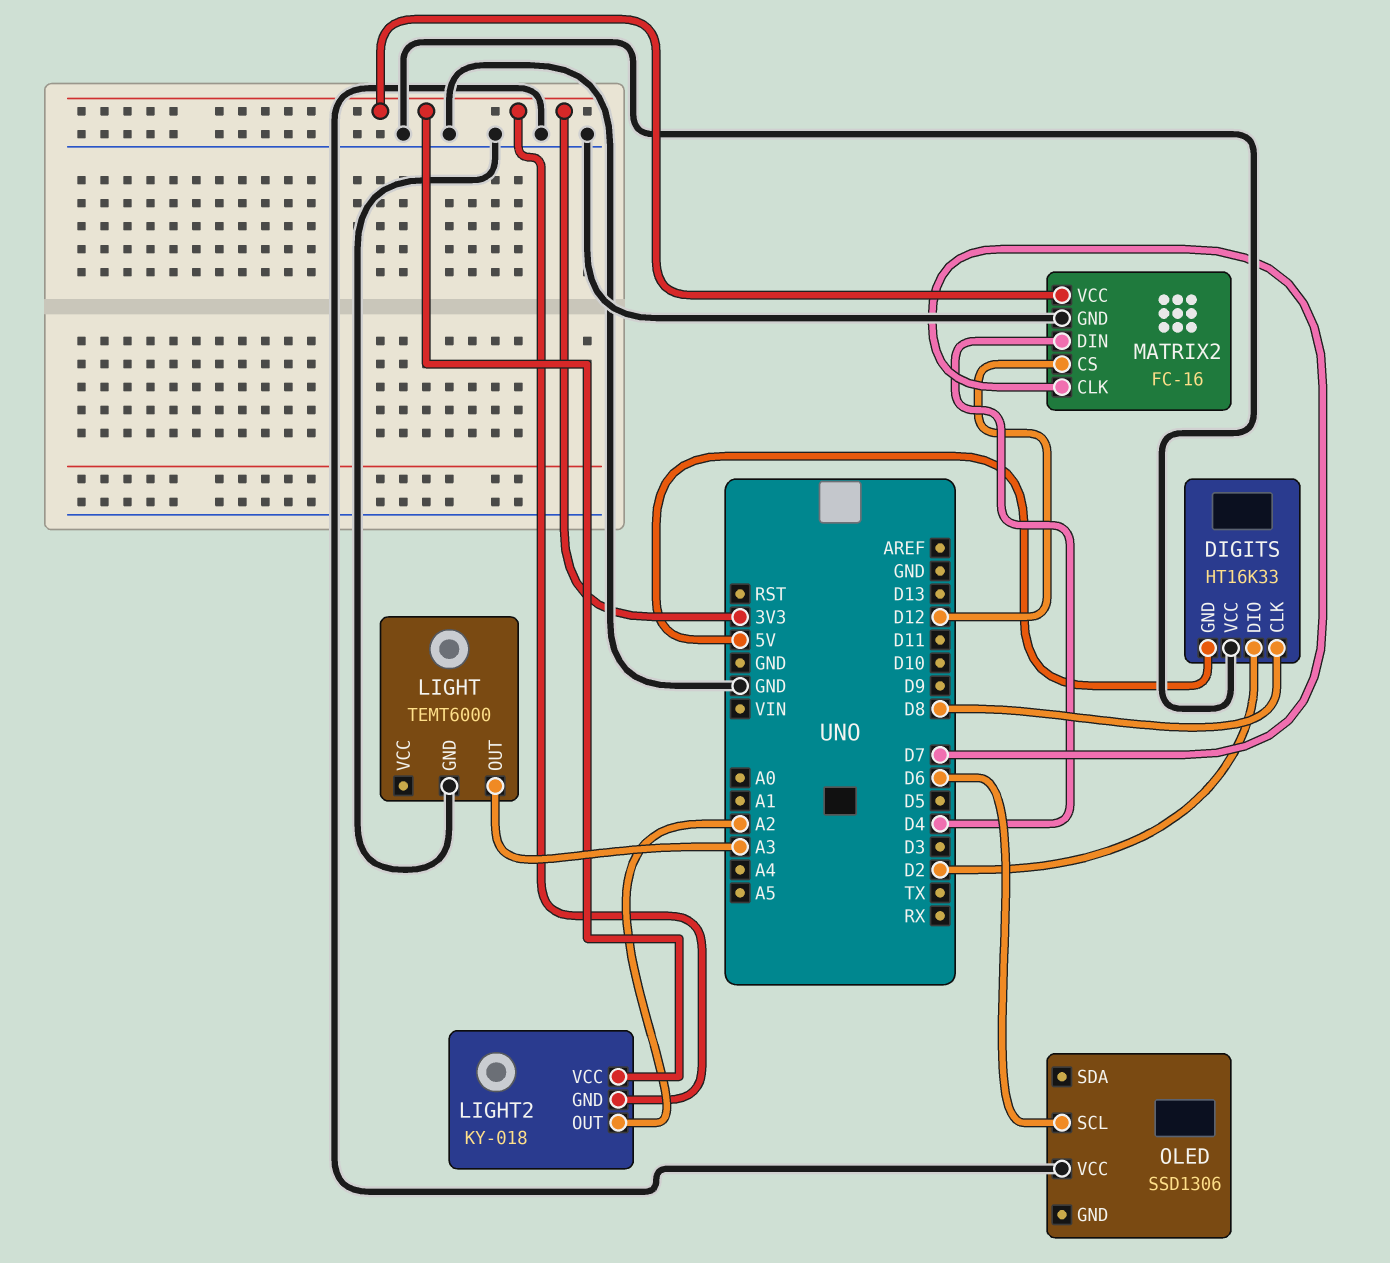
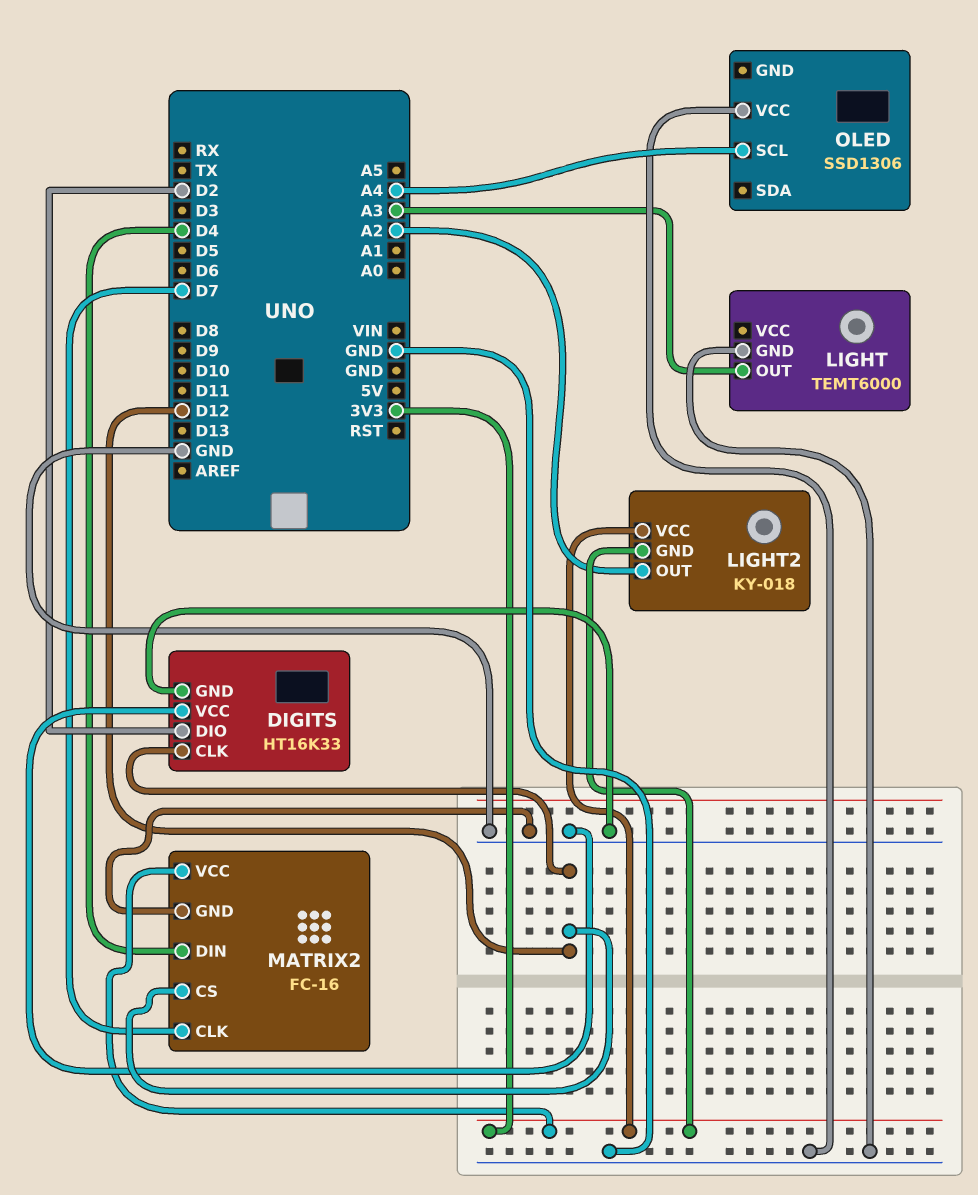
DIGITS pin CLK: D8 -> D12
DIGITS pin GND: 5V -> GND
OLED pin SCL: D6 -> A4

